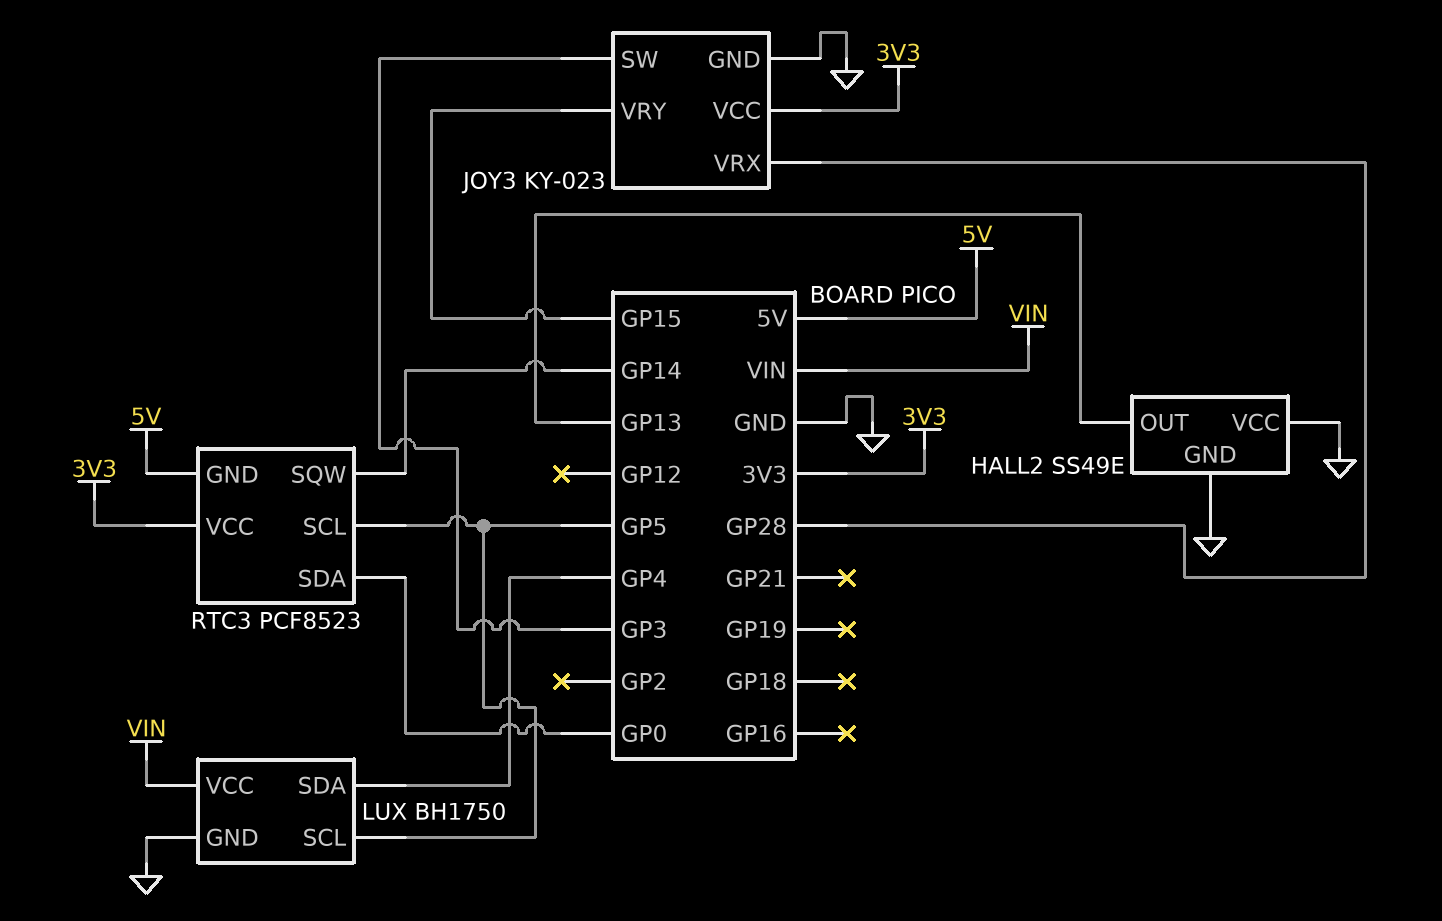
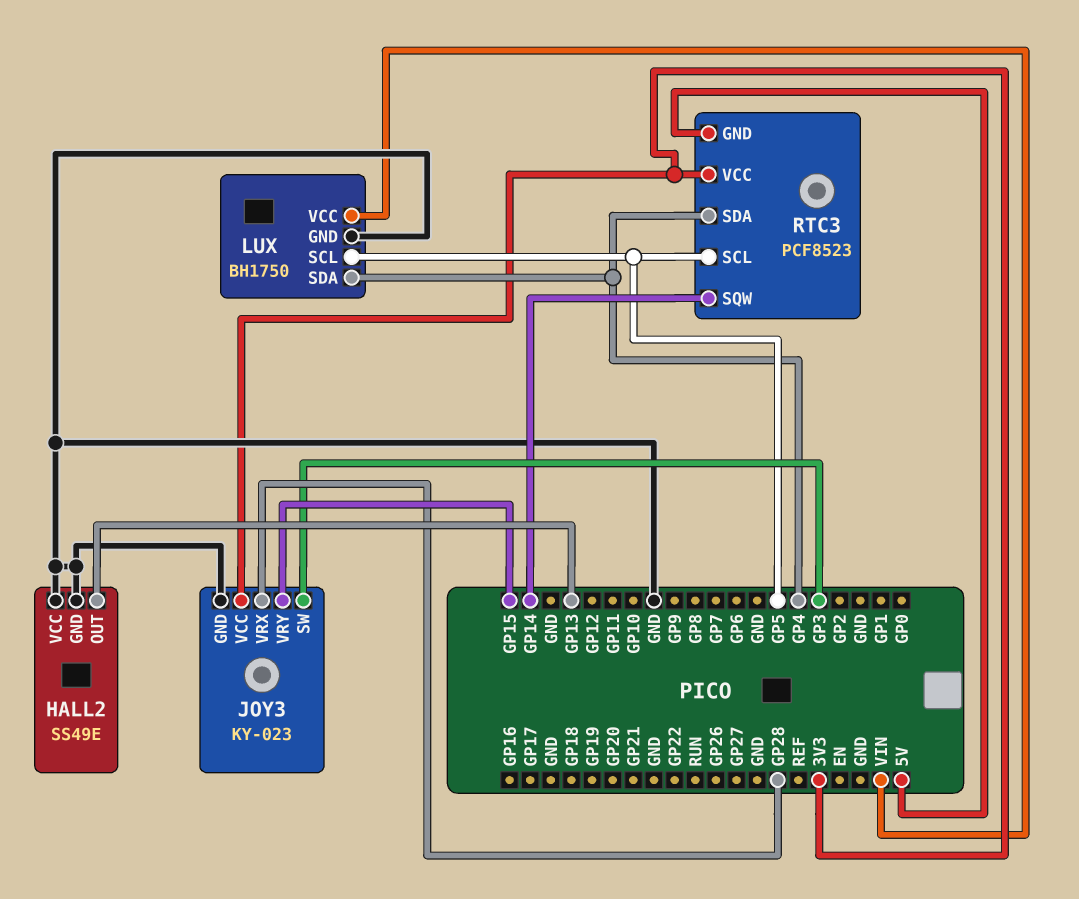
RTC3 pin SDA: GP0 -> GP4

